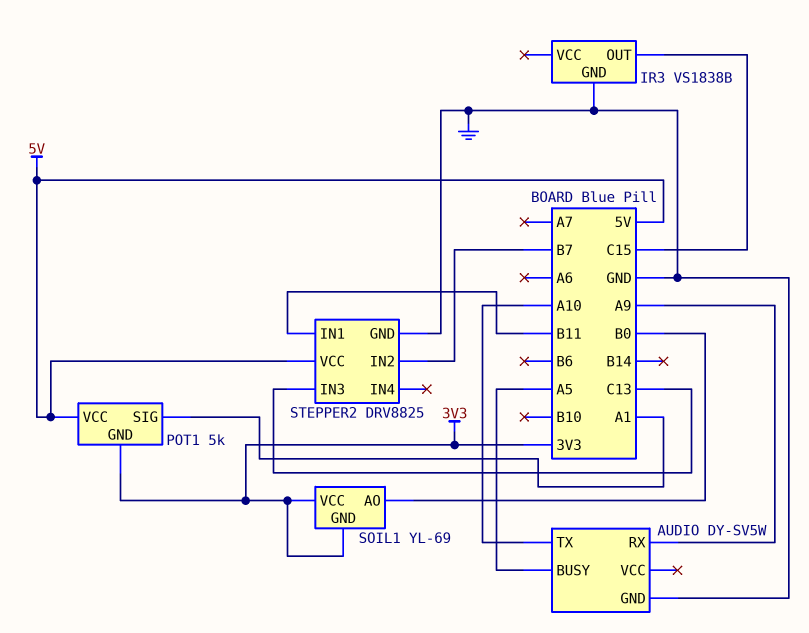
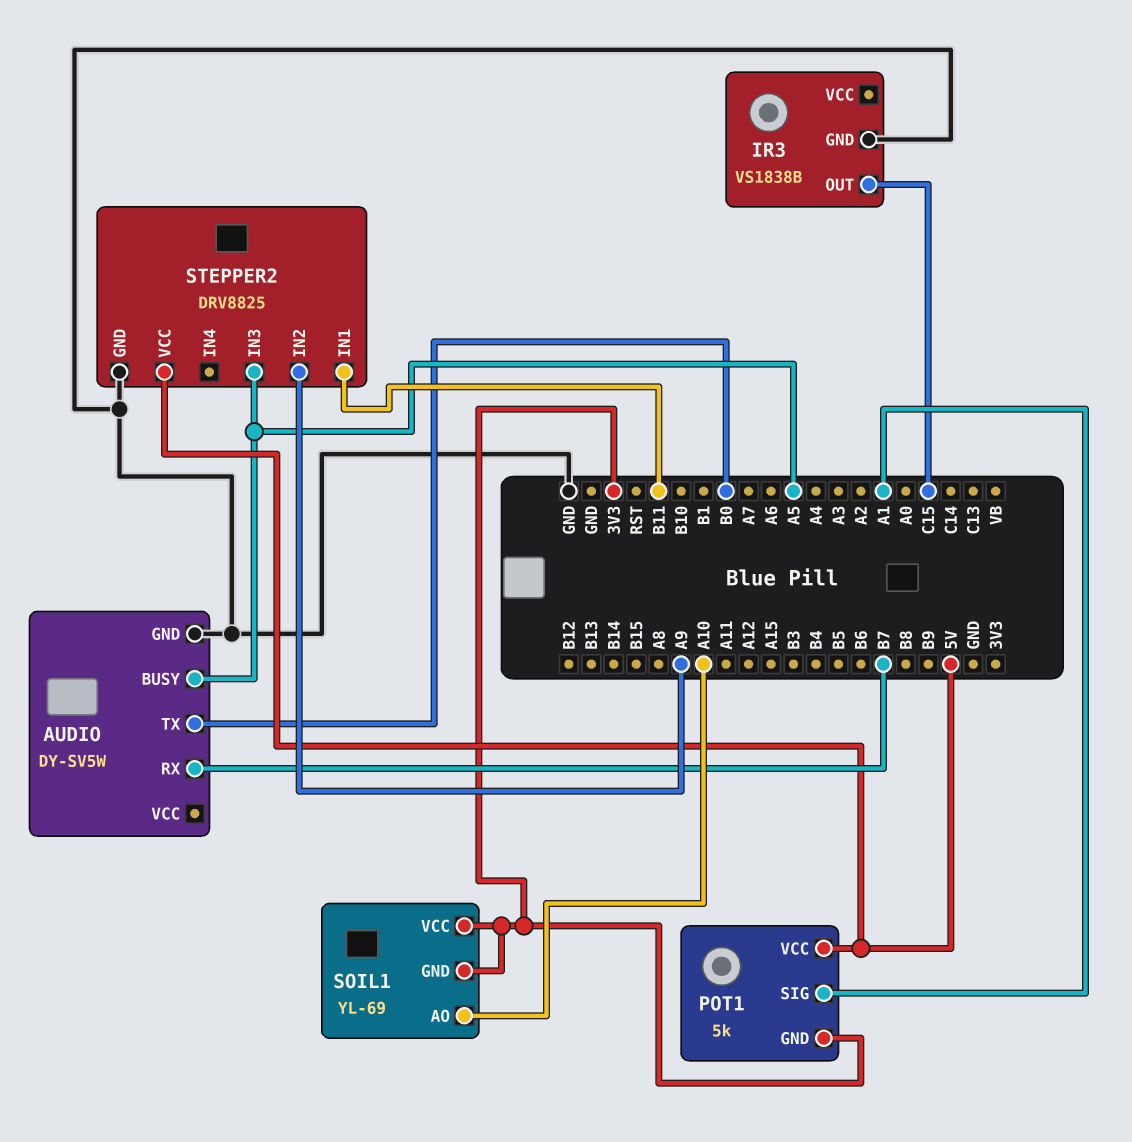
AUDIO pin RX: A9 -> B7
AUDIO pin TX: A10 -> B0
SOIL1 pin AO: B0 -> A10
STEPPER2 pin IN2: B7 -> A9
STEPPER2 pin IN3: C13 -> A5

